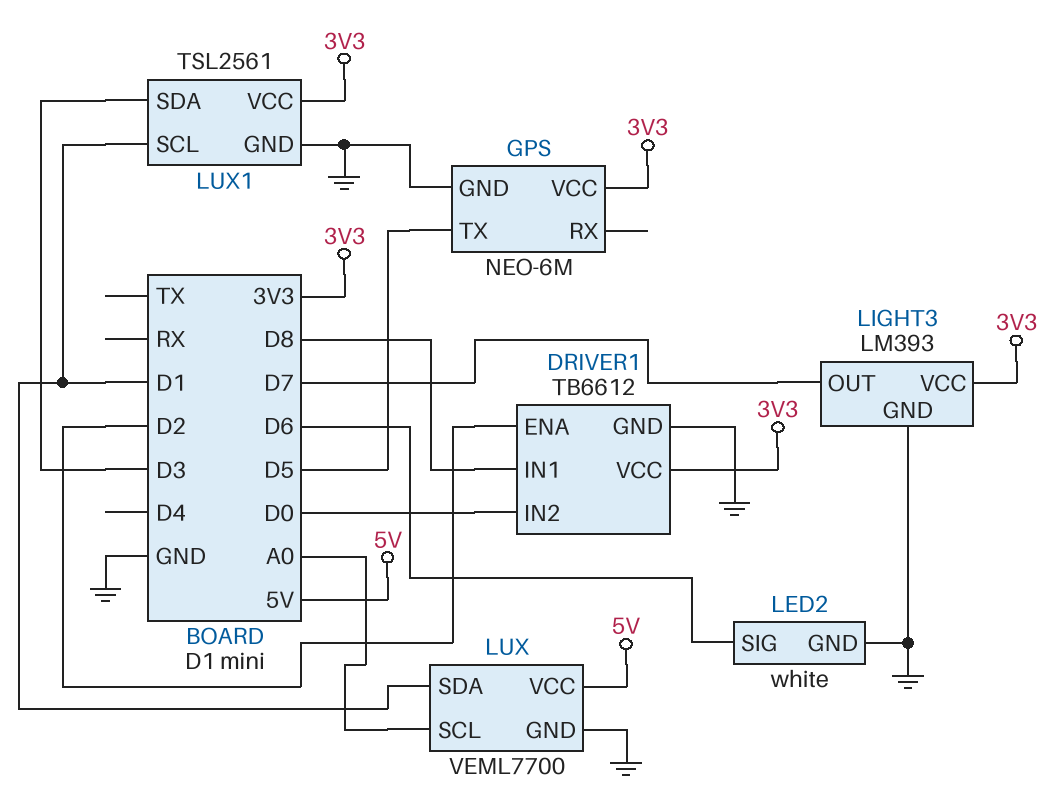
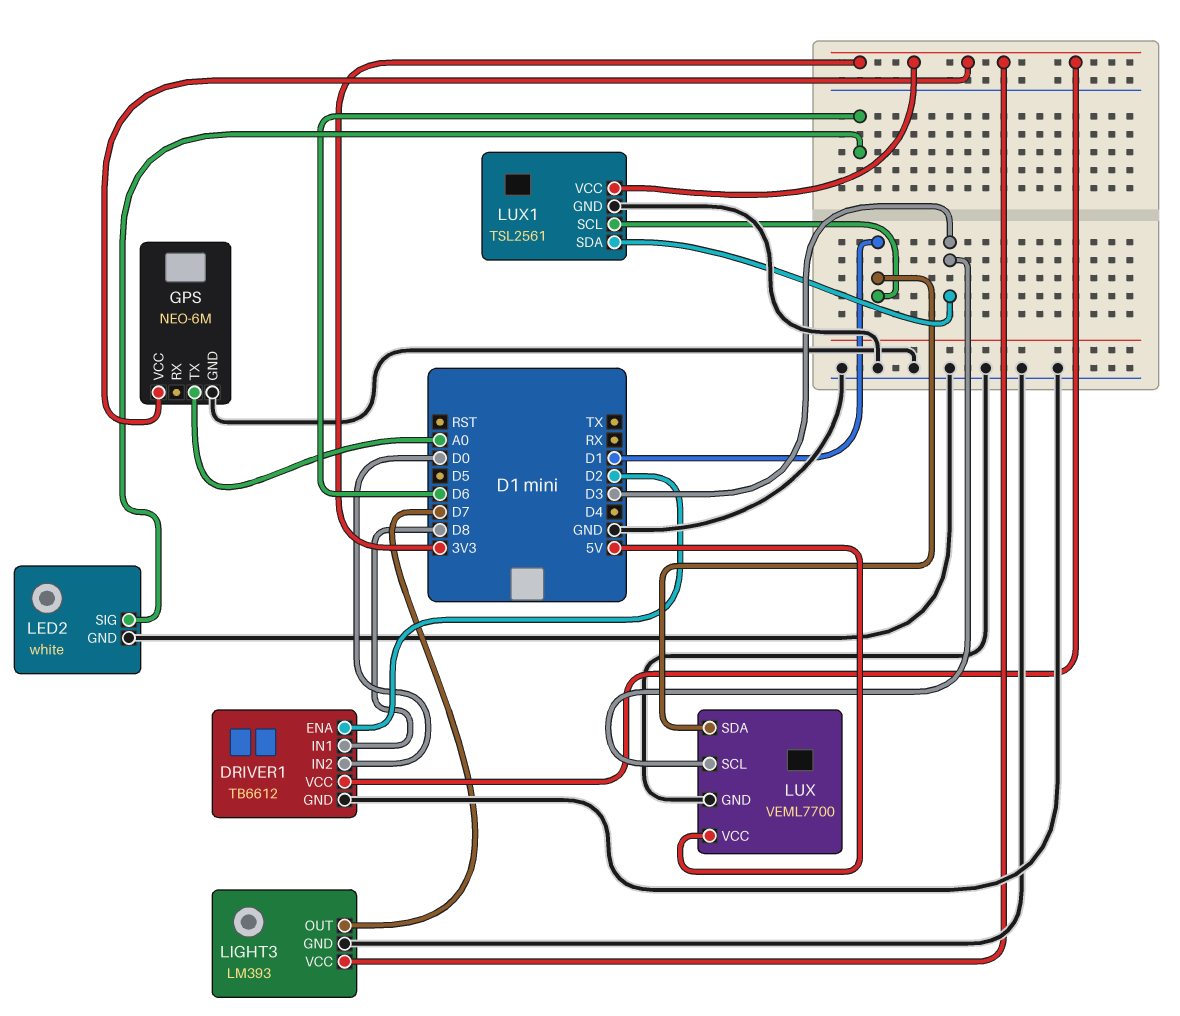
GPS pin TX: D5 -> A0
LUX pin SCL: A0 -> D3

